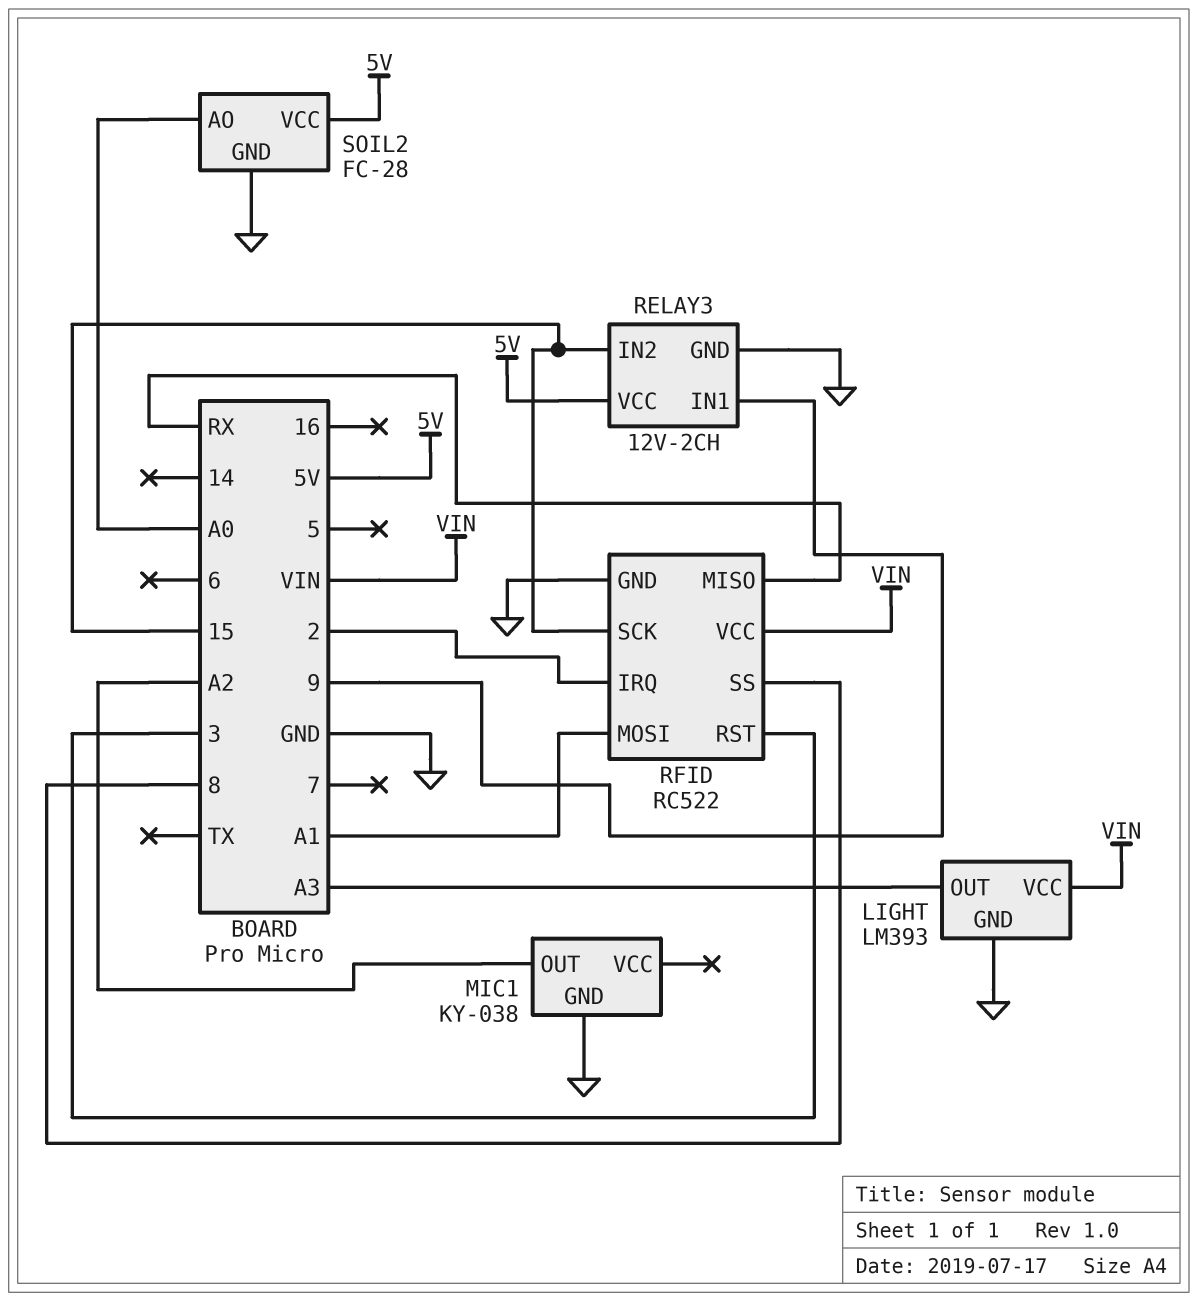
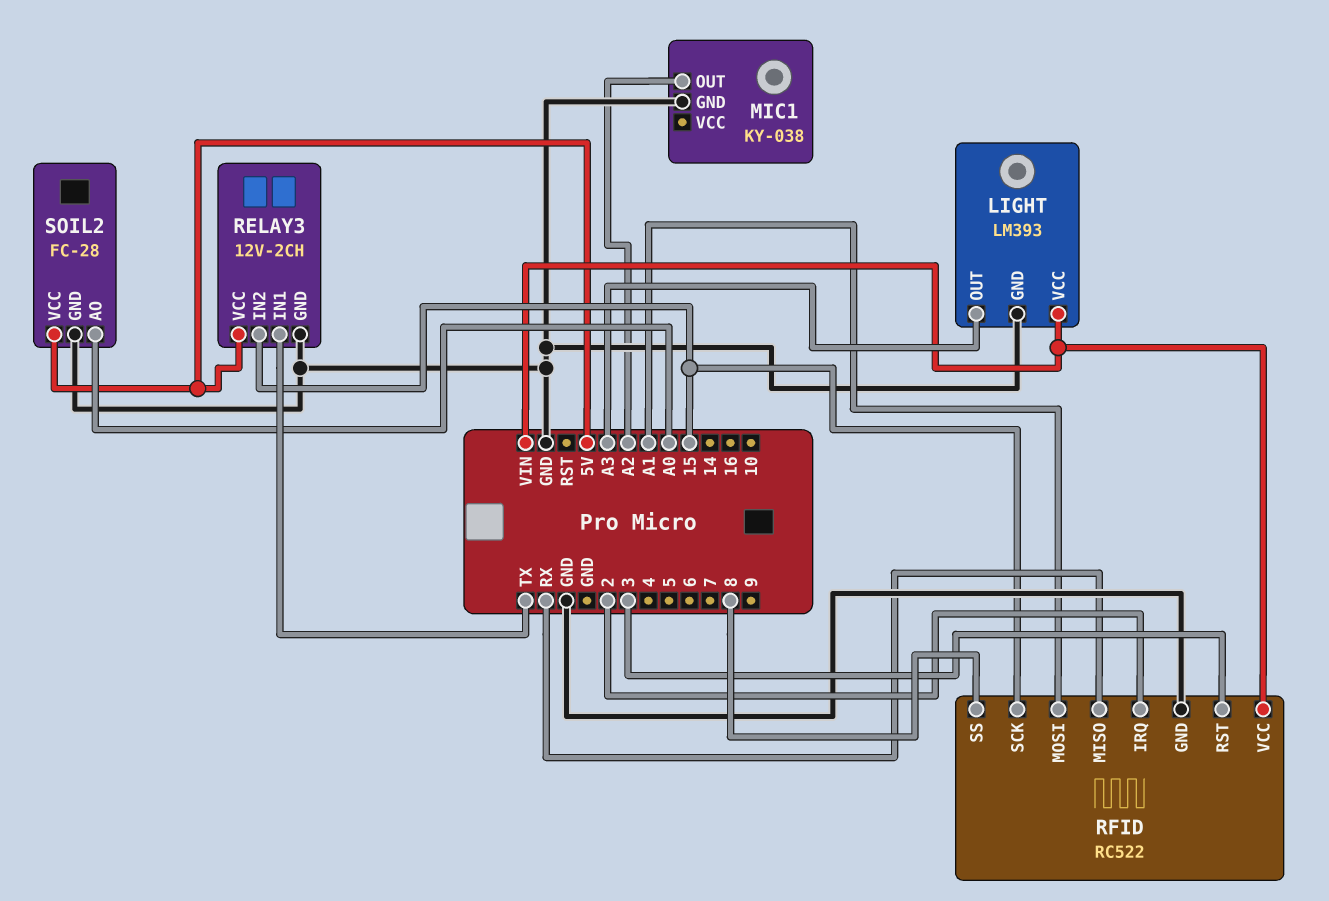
RELAY3 pin IN1: 9 -> TX

